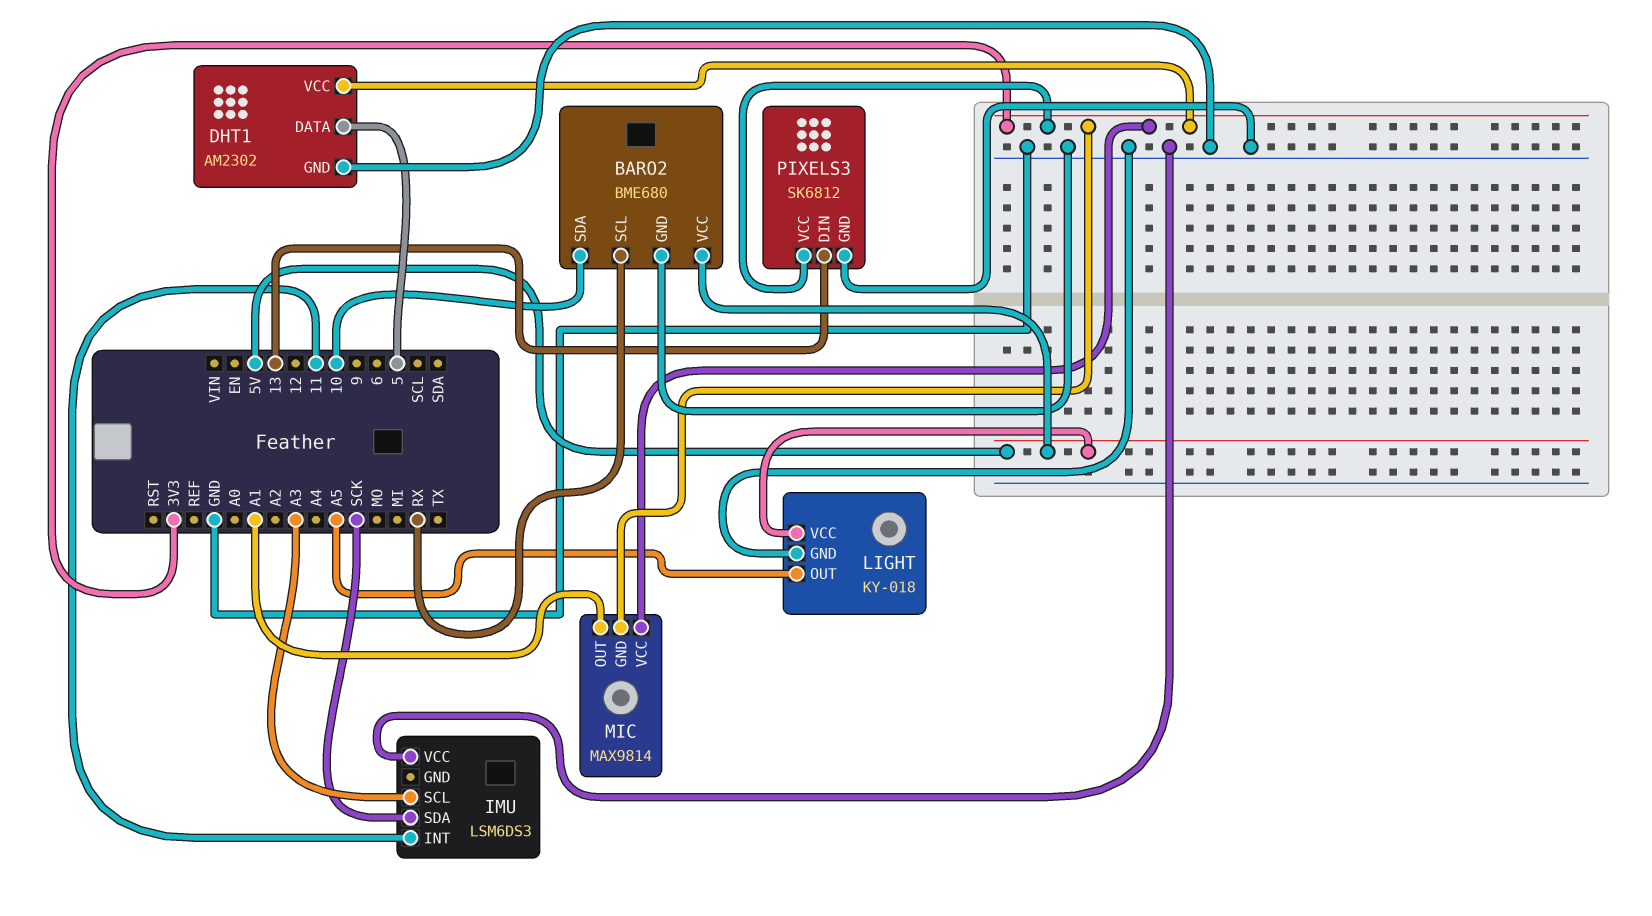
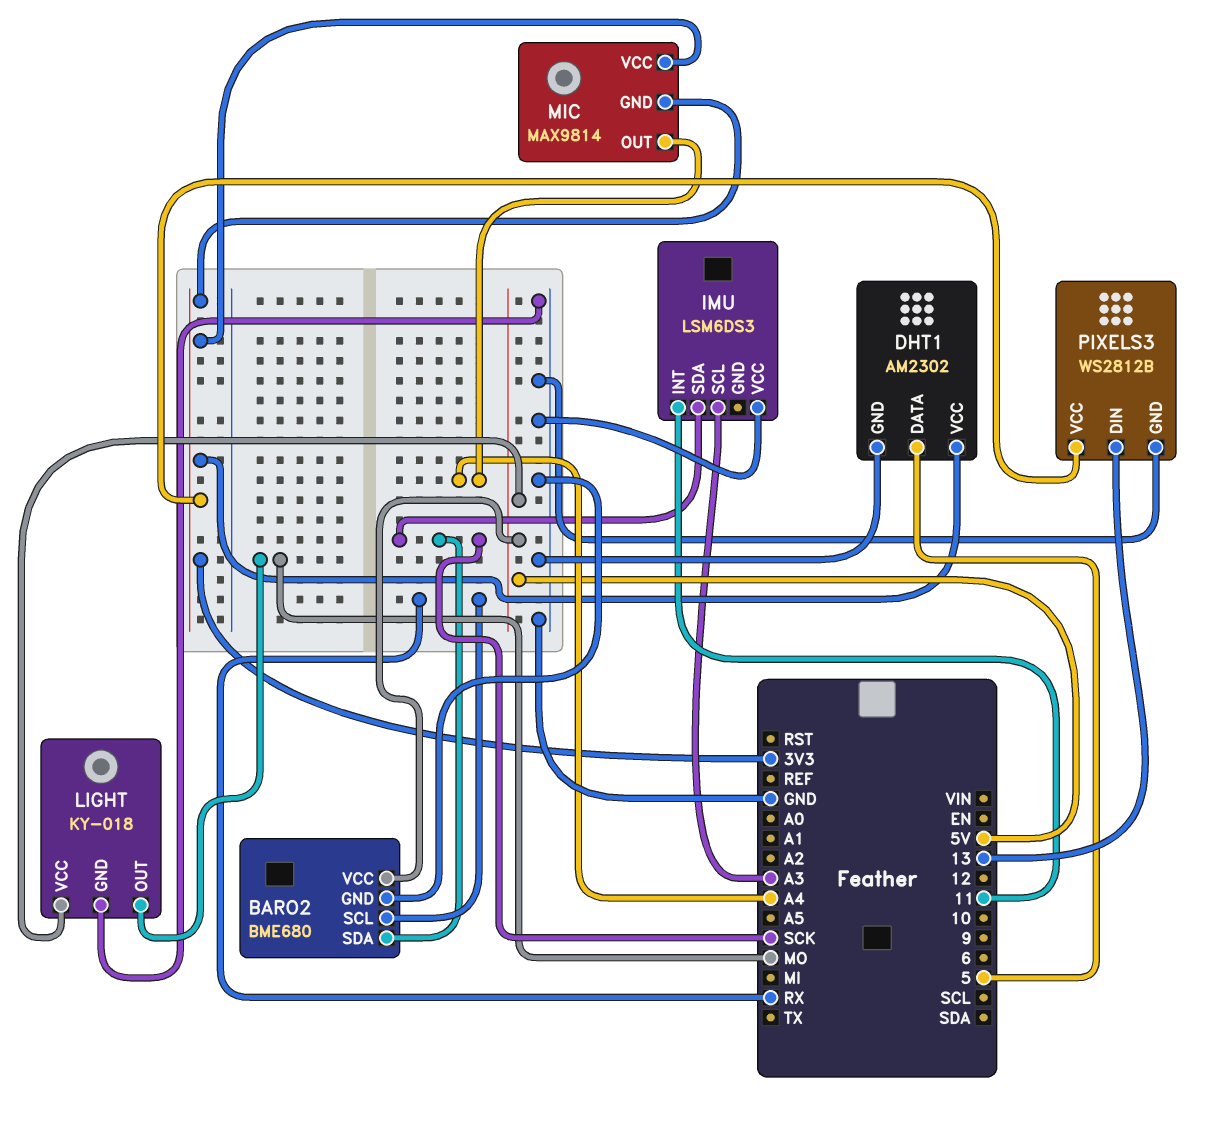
BARO2 pin SDA: 10 -> SCK
LIGHT pin OUT: A5 -> MO
MIC pin OUT: A1 -> A4
PIXELS3: SK6812 -> WS2812B

